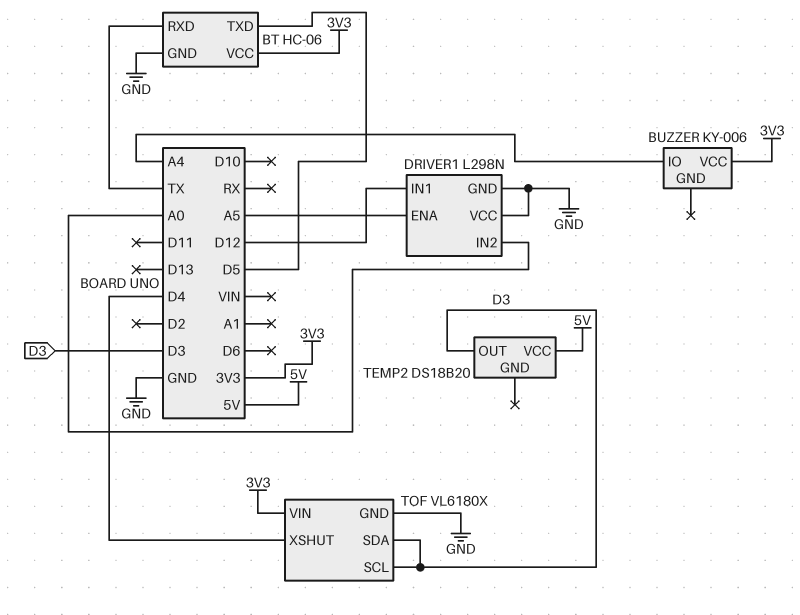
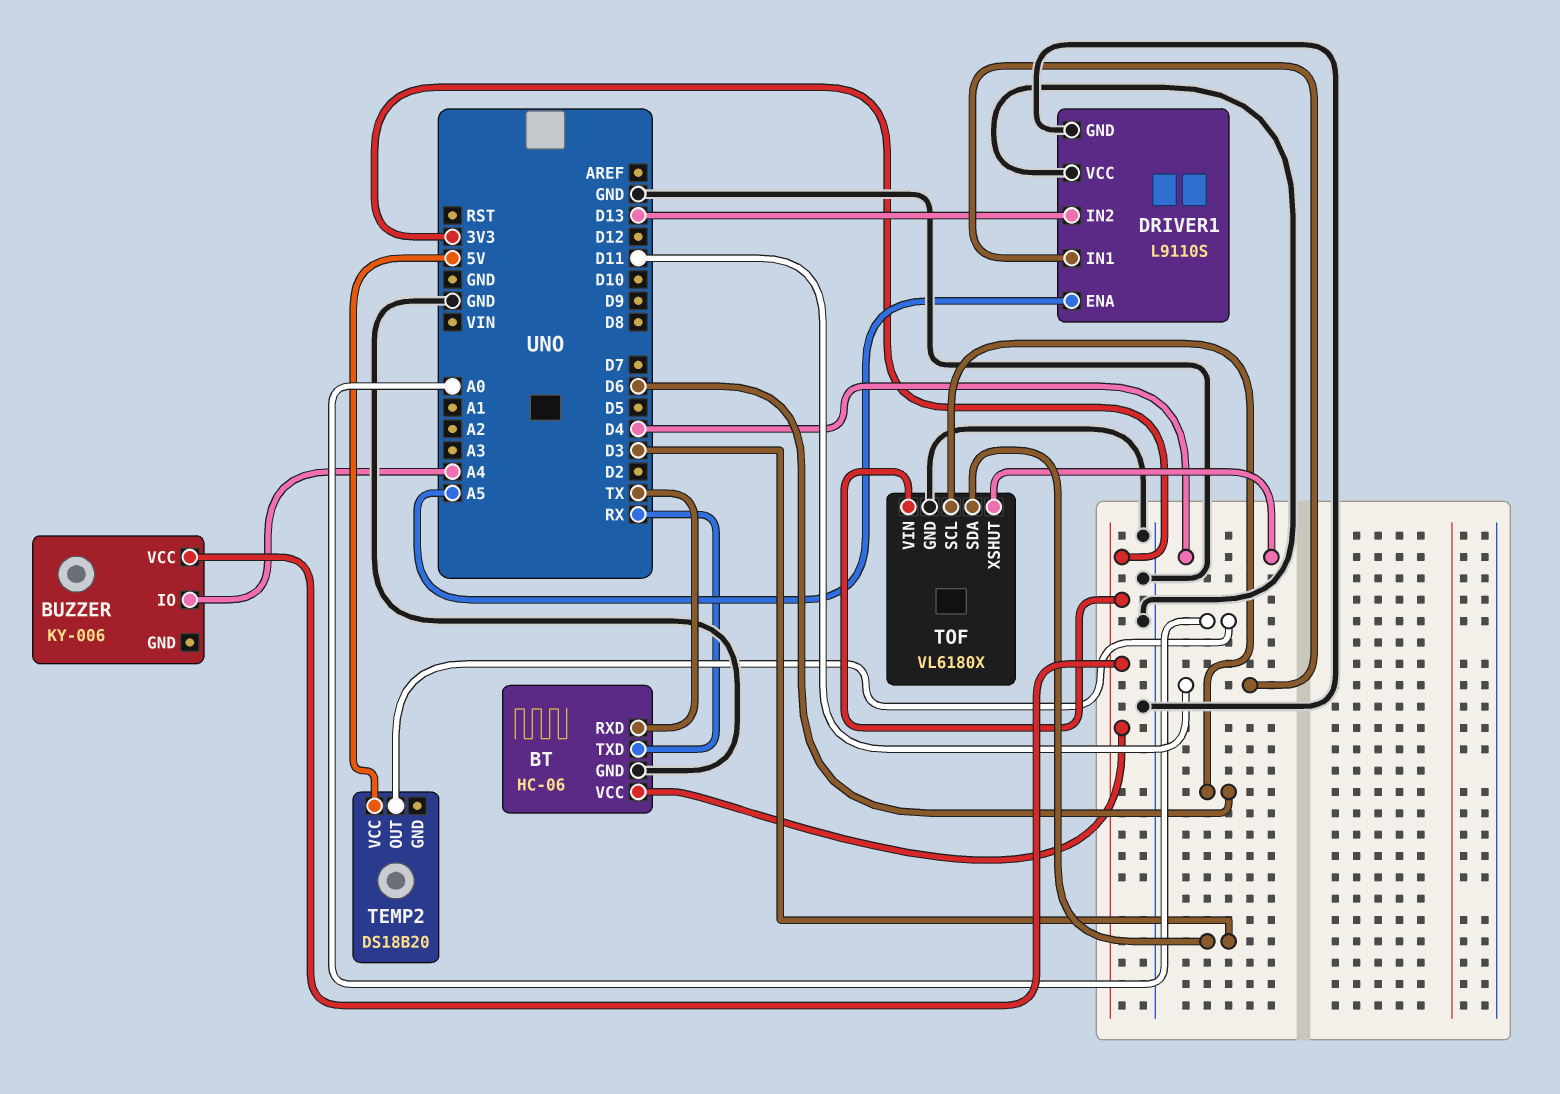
BT pin TXD: D5 -> RX
DRIVER1: L298N -> L9110S
DRIVER1 pin IN1: D12 -> D11
DRIVER1 pin IN2: A0 -> D13
TEMP2 pin OUT: D3 -> A0
TOF pin SCL: D3 -> D6

